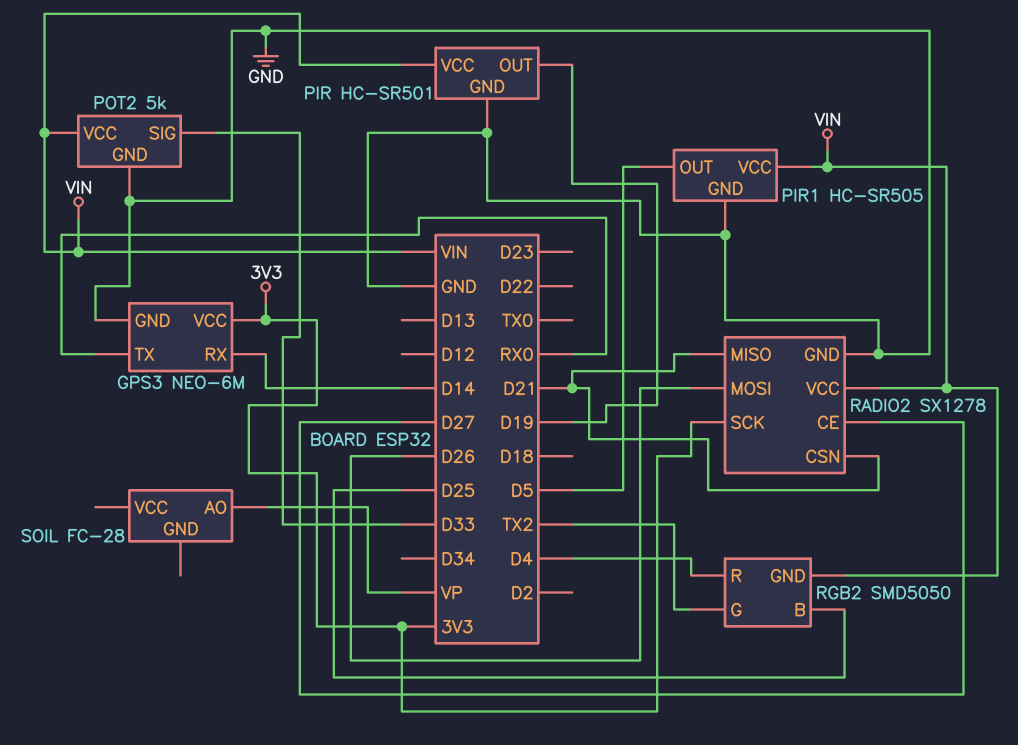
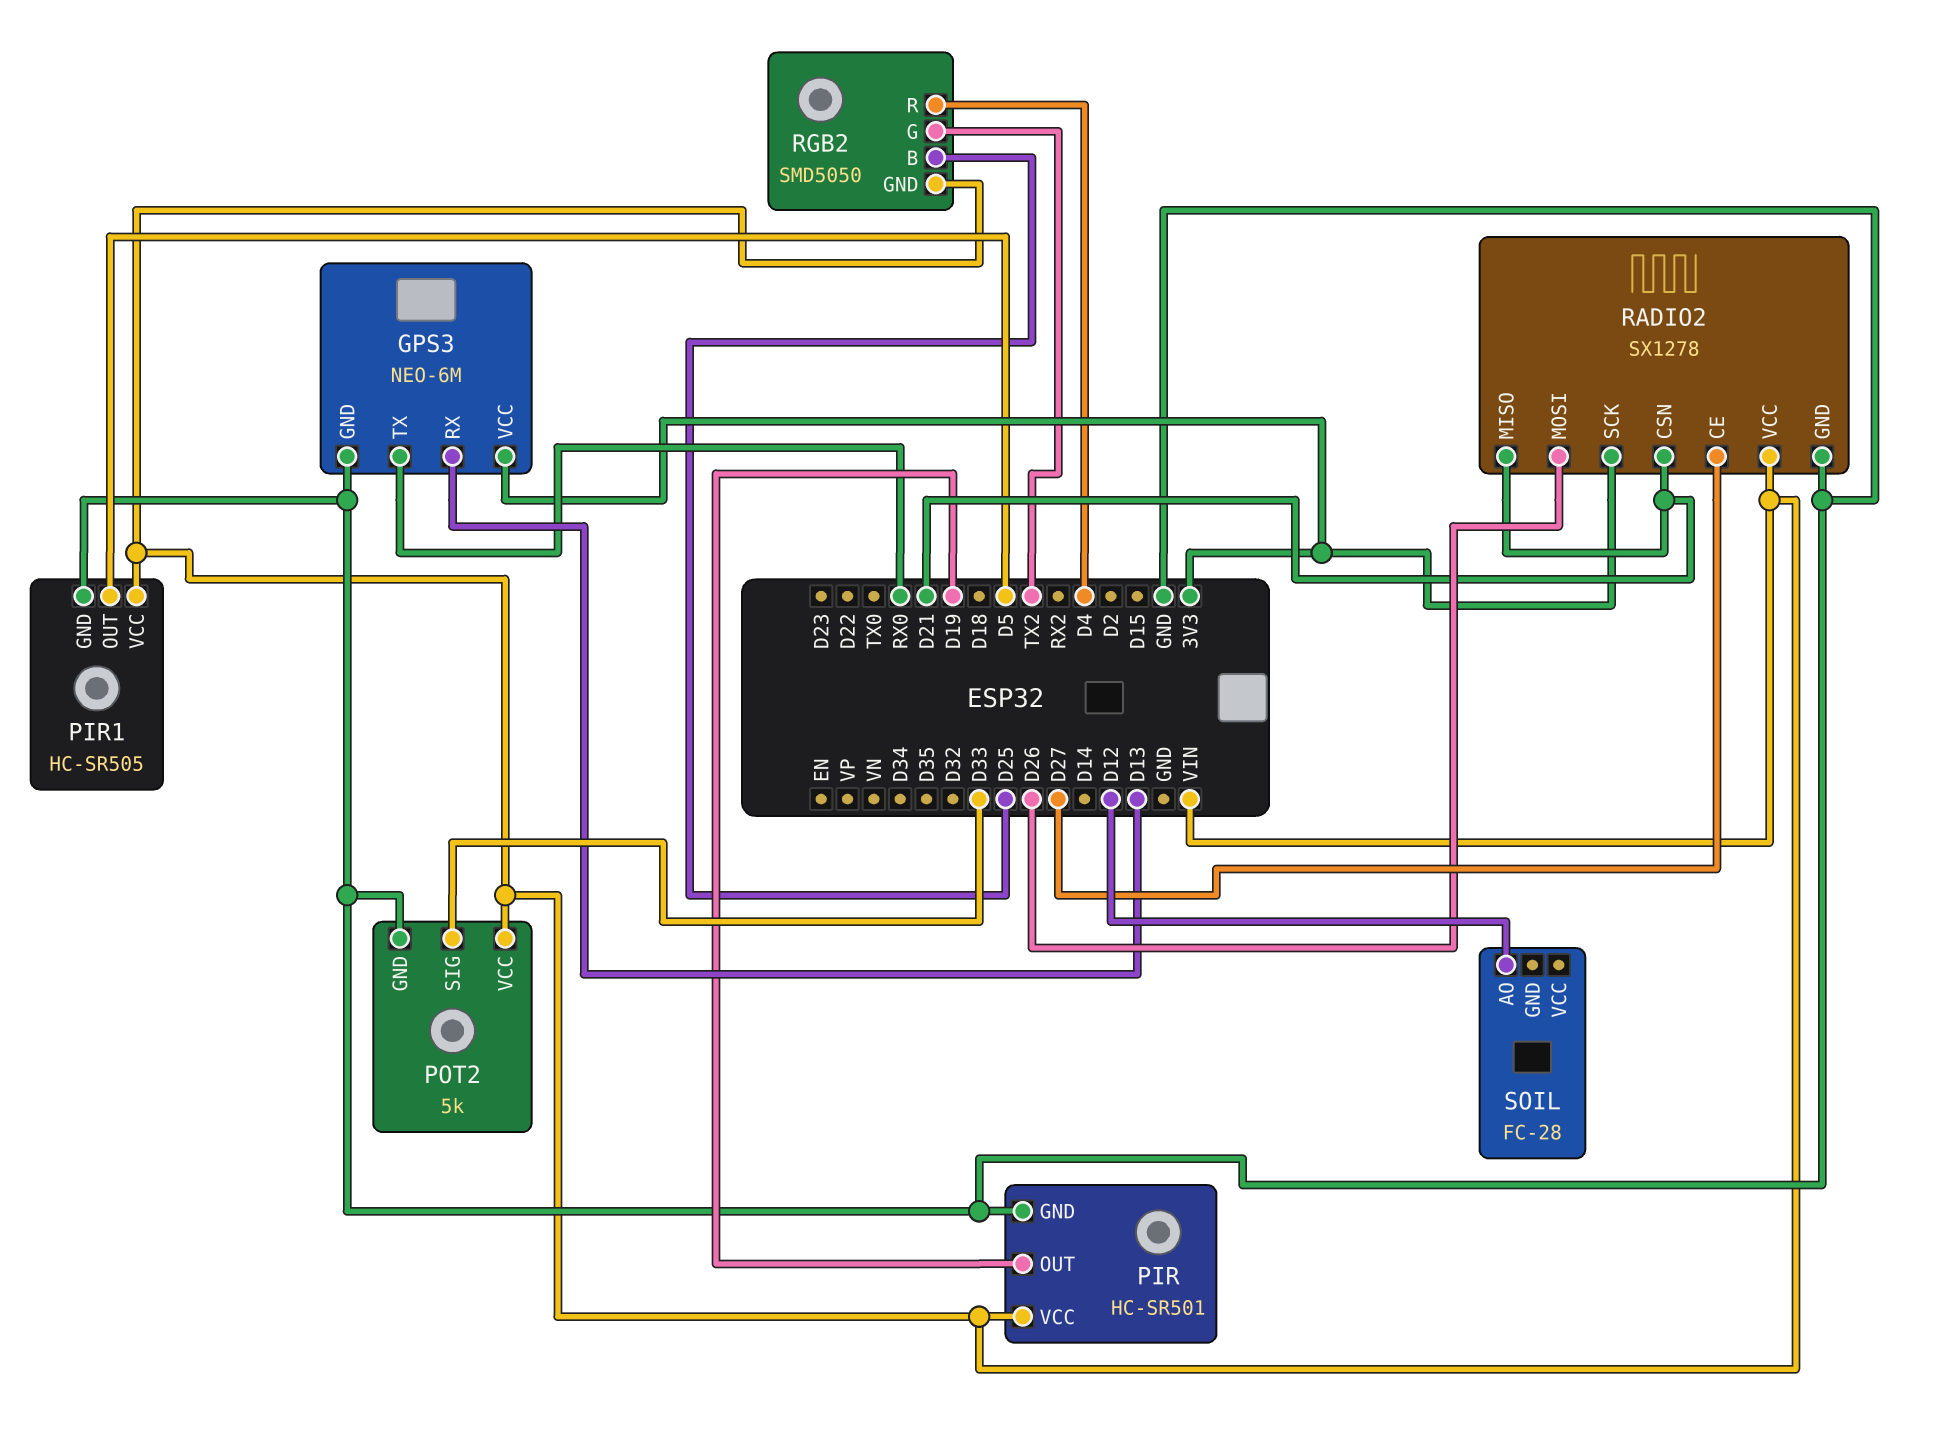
GPS3 pin RX: D14 -> D13
SOIL pin AO: VP -> D12

